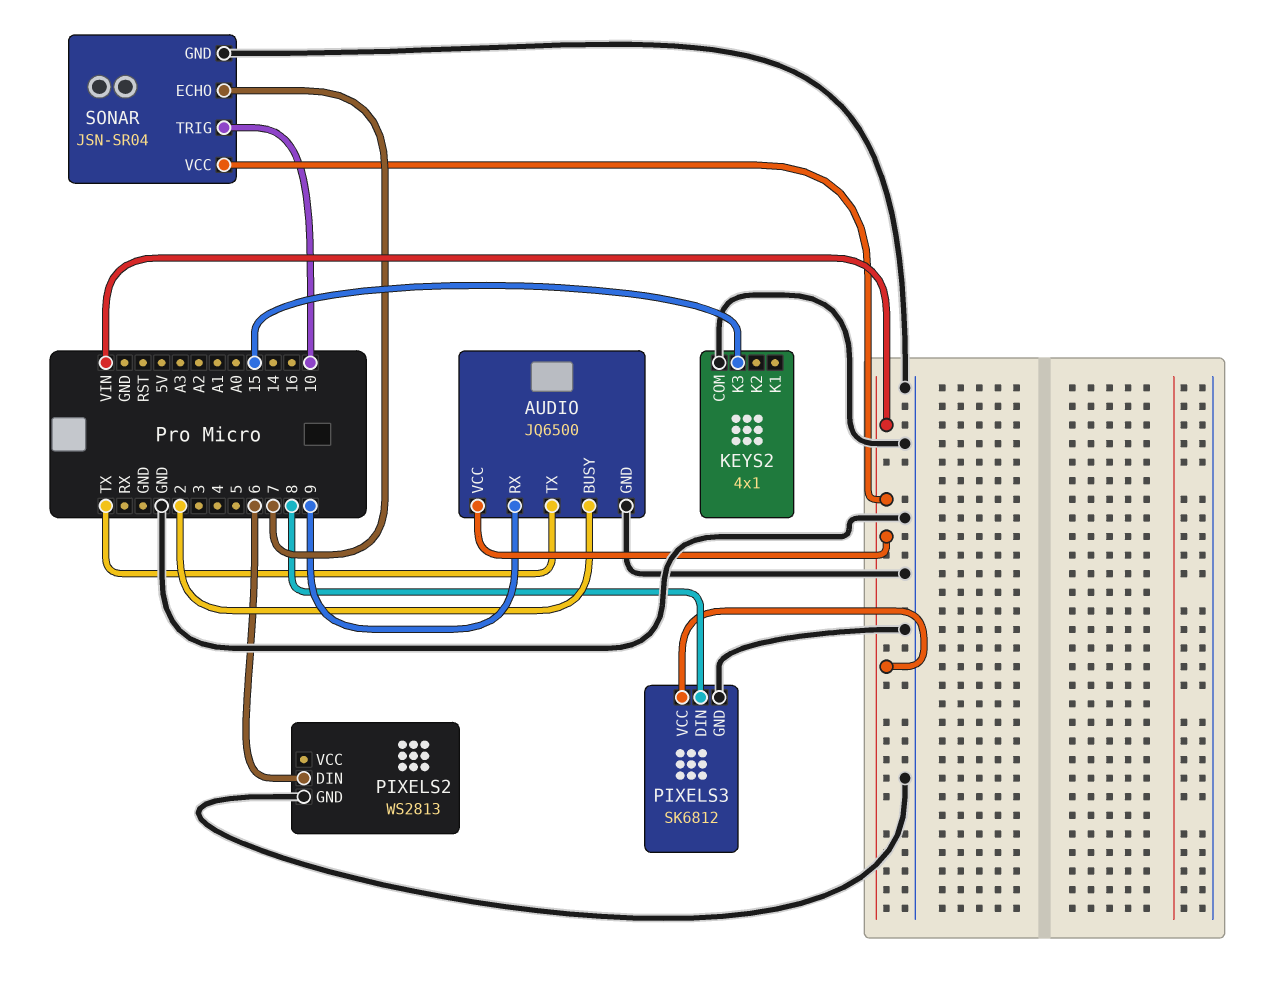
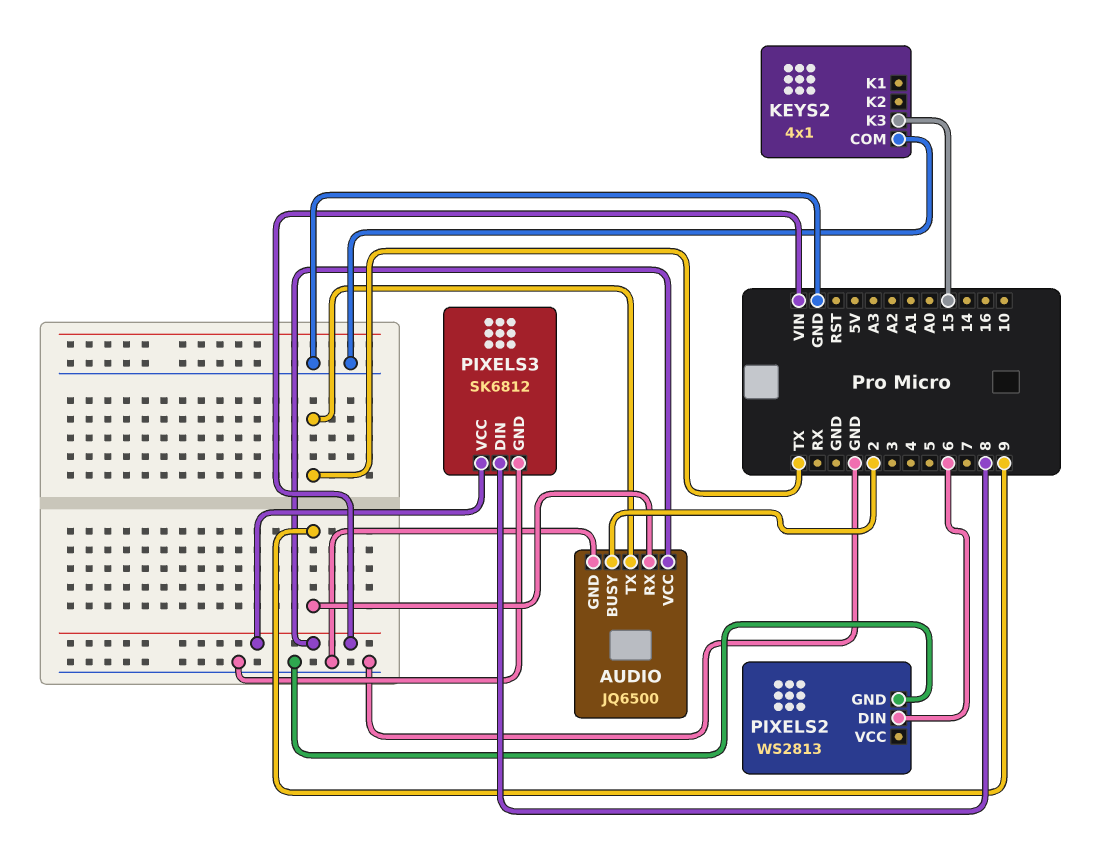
SONAR: JSN-SR04 -> none
SONAR pin ECHO: 7 -> none
SONAR pin GND: GND -> none
SONAR pin TRIG: 10 -> none
SONAR pin VCC: VIN -> none

